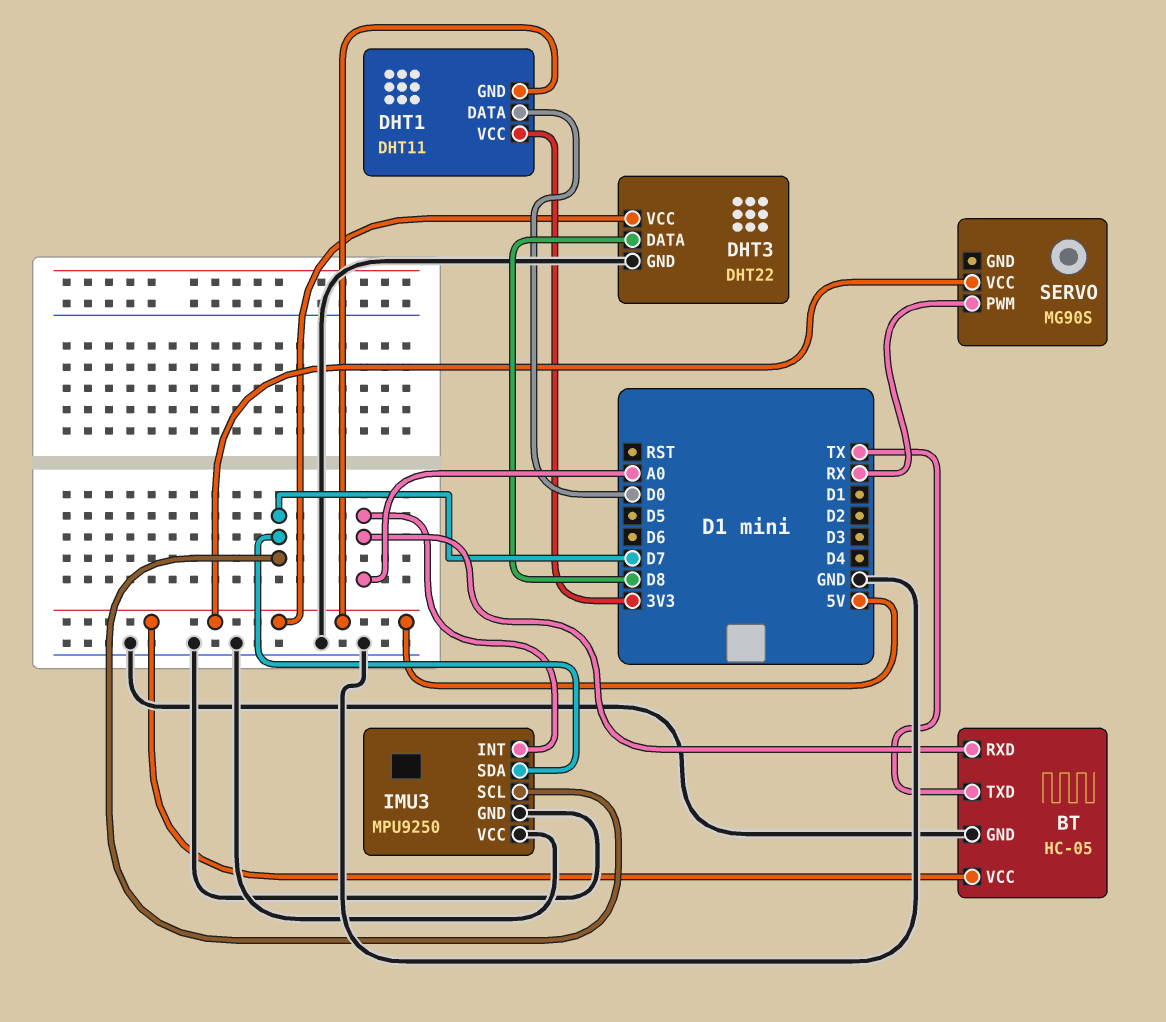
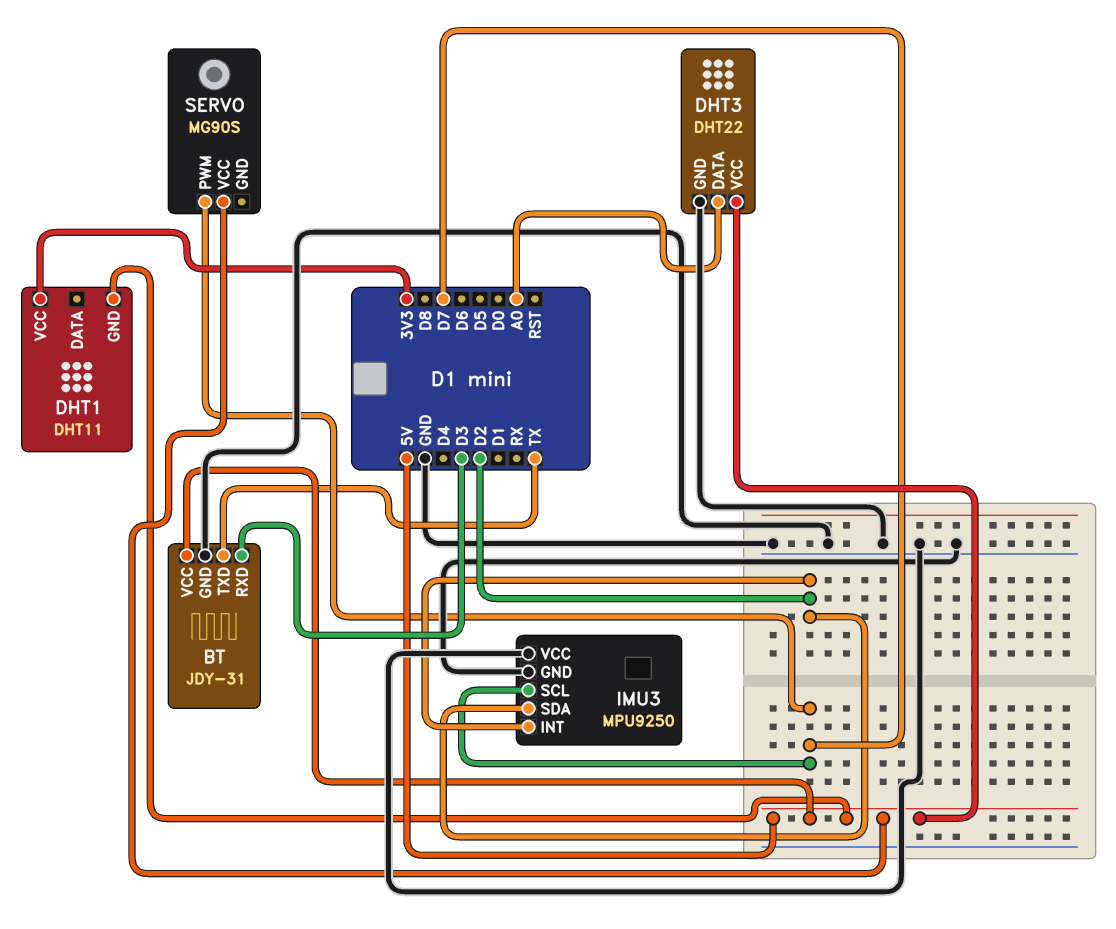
BT: HC-05 -> JDY-31
BT pin RXD: A0 -> D3
DHT1 pin DATA: D0 -> none
DHT3 pin DATA: D8 -> A0
IMU3 pin INT: A0 -> D2
IMU3 pin SDA: D7 -> D2
SERVO pin PWM: RX -> D7

